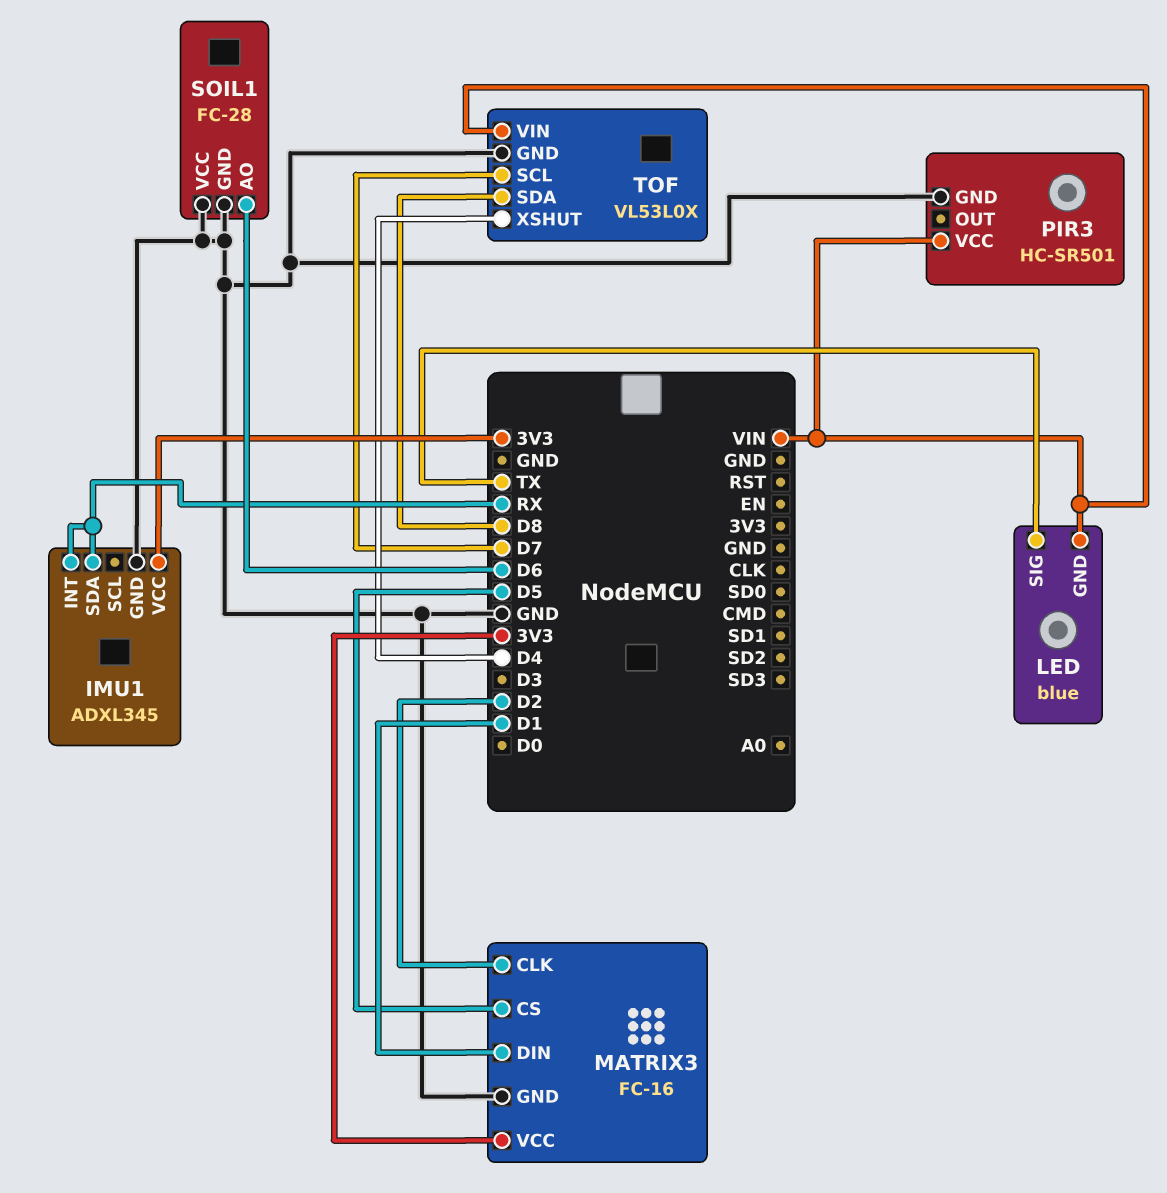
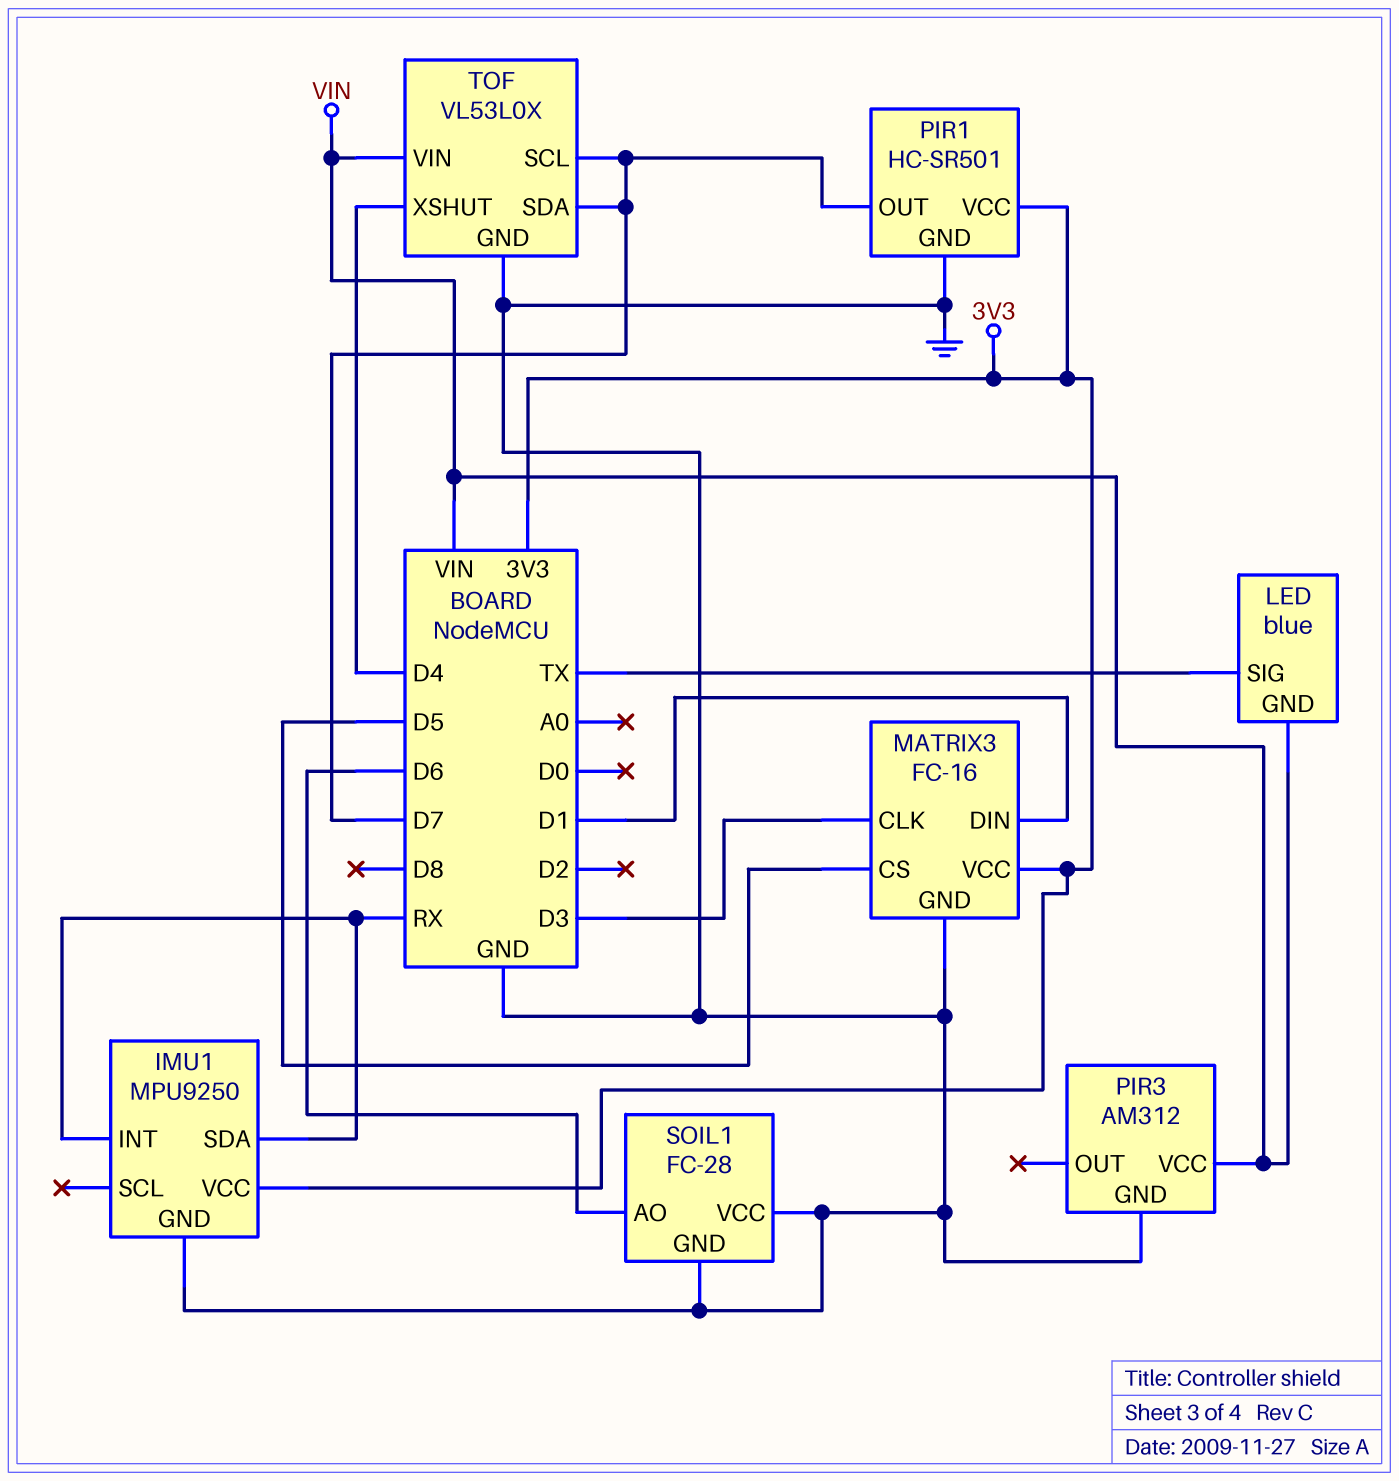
IMU1: ADXL345 -> MPU9250
MATRIX3 pin CLK: D2 -> D3
PIR1: none -> HC-SR501
PIR1 pin GND: none -> GND
PIR1 pin OUT: none -> D7
PIR1 pin VCC: none -> 3V3
PIR3: HC-SR501 -> AM312
TOF pin SDA: D8 -> D7

